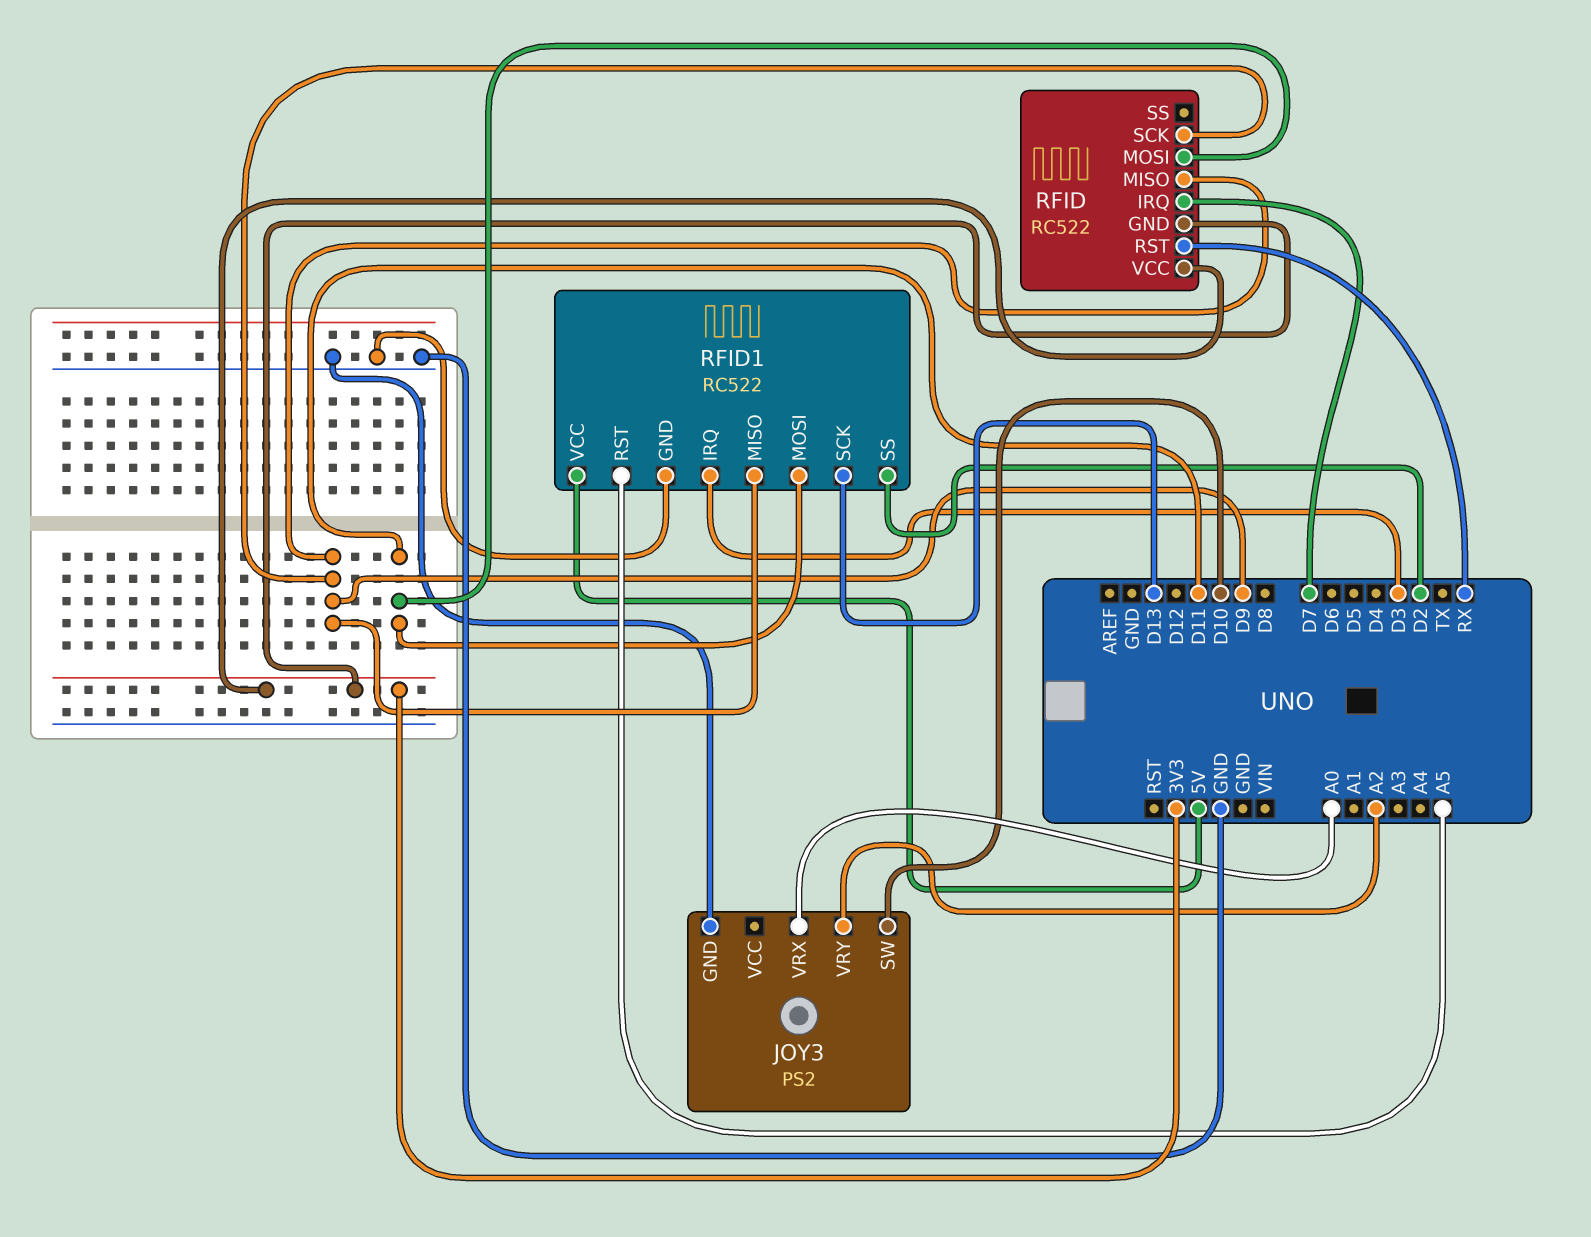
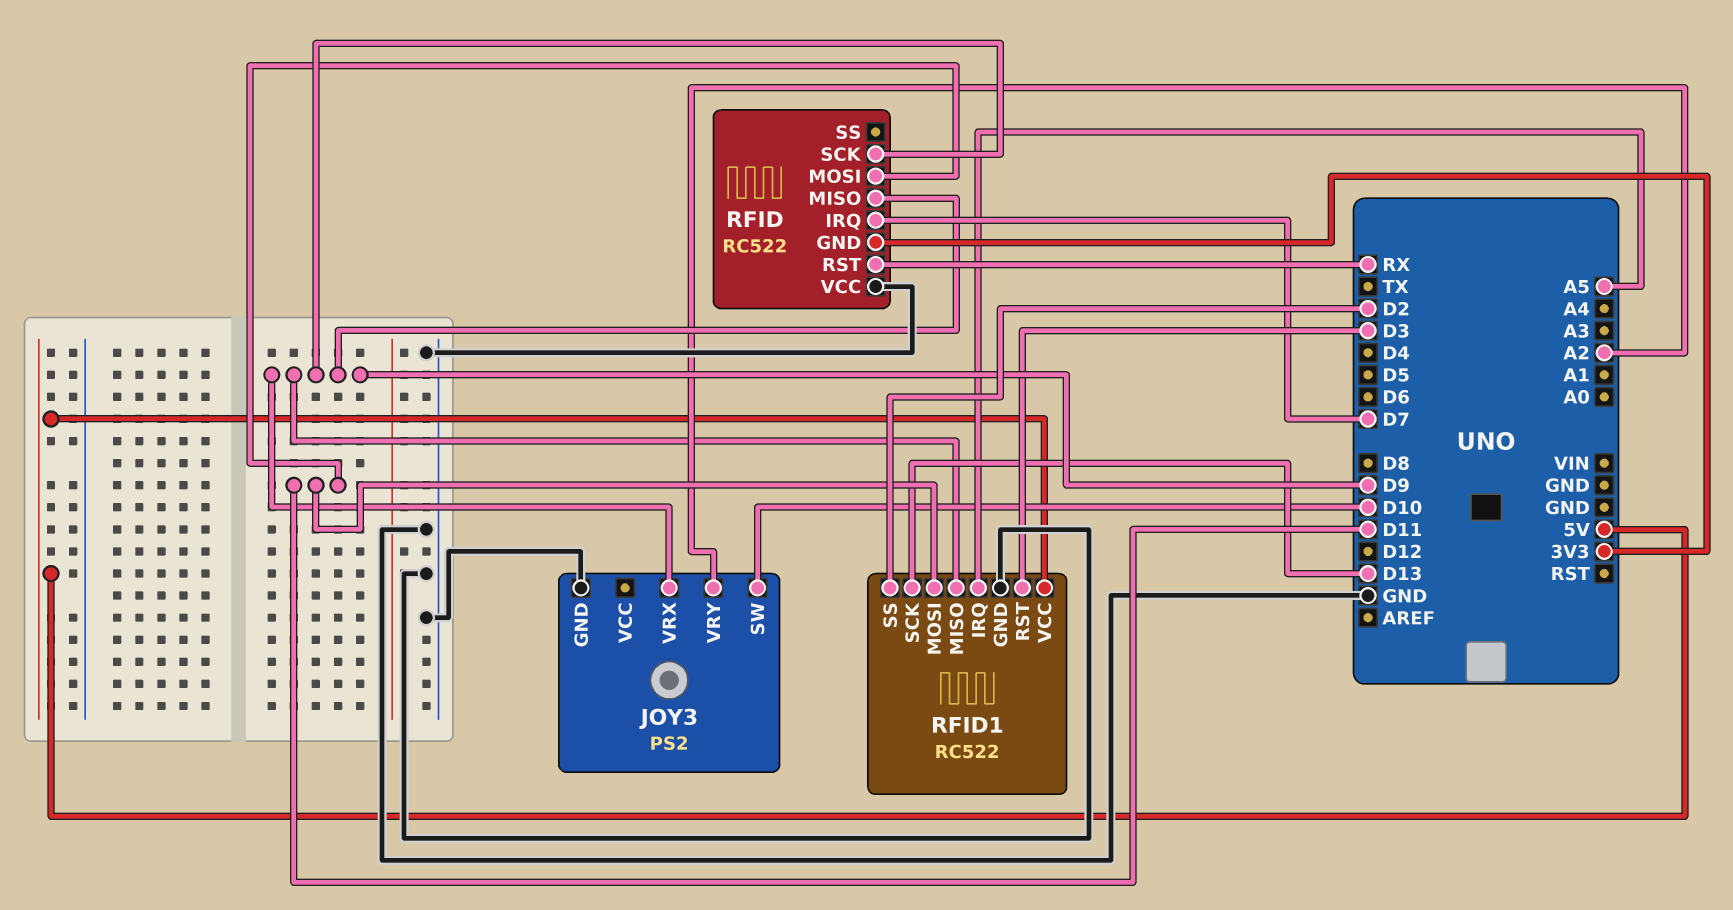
JOY3 pin VRX: A0 -> D9
RFID pin VCC: 3V3 -> GND
RFID1 pin IRQ: D3 -> A5
RFID1 pin RST: A5 -> D3

